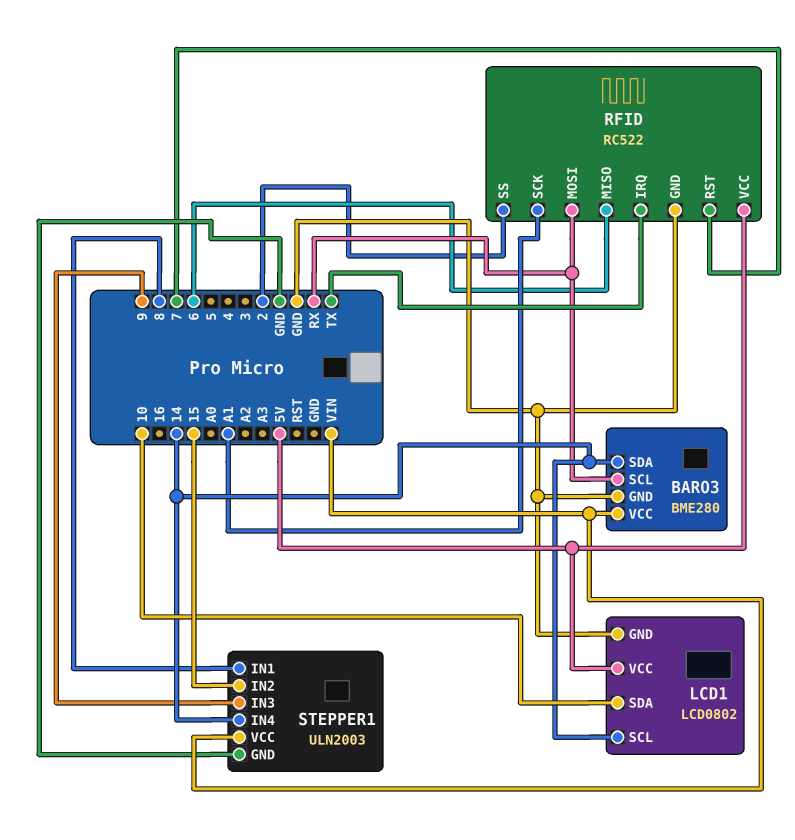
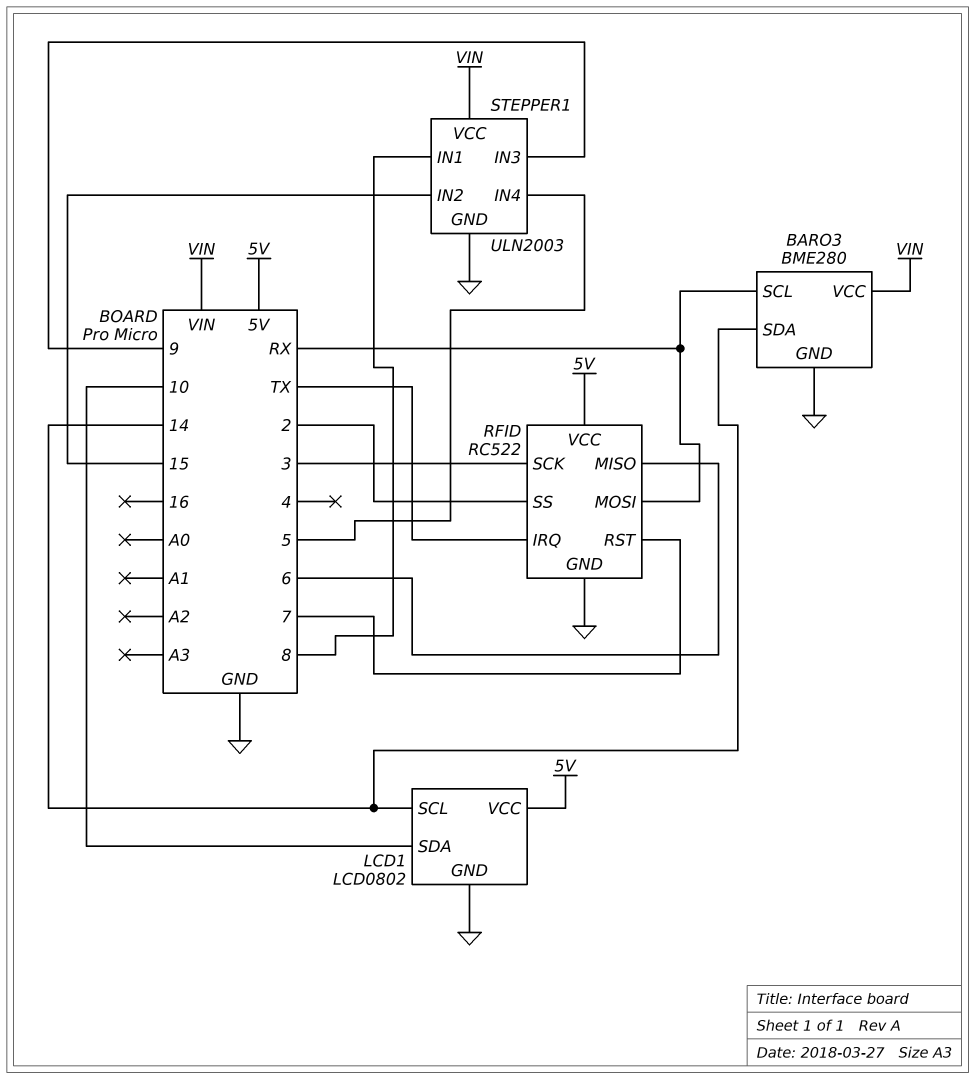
RFID pin SCK: A1 -> 3
STEPPER1 pin IN4: 14 -> 5

